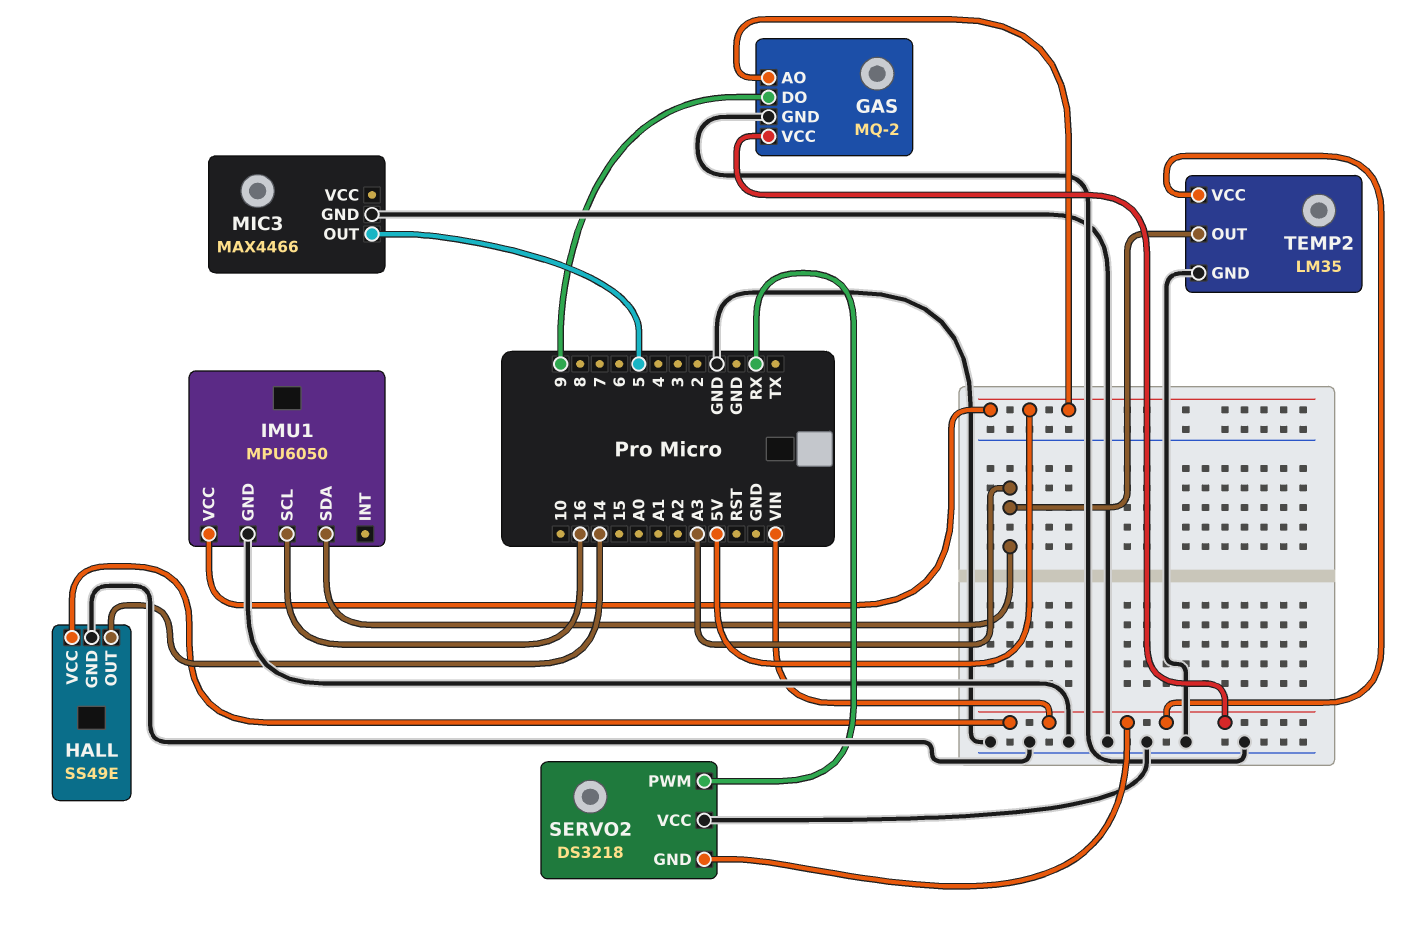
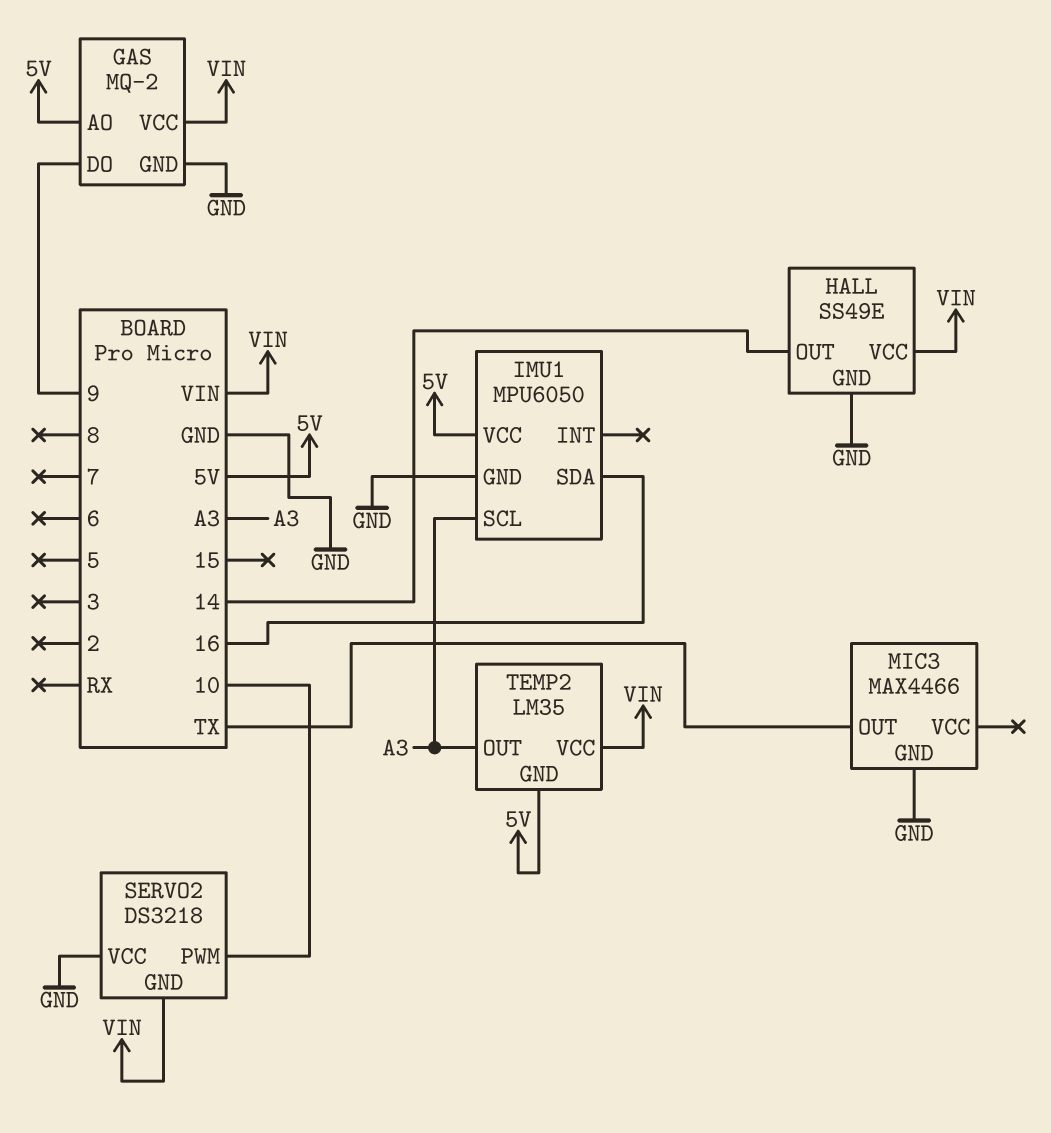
IMU1 pin SCL: 16 -> A3
IMU1 pin SDA: A3 -> 16
MIC3 pin OUT: 5 -> TX
SERVO2 pin PWM: RX -> 10
TEMP2 pin GND: GND -> 5V

